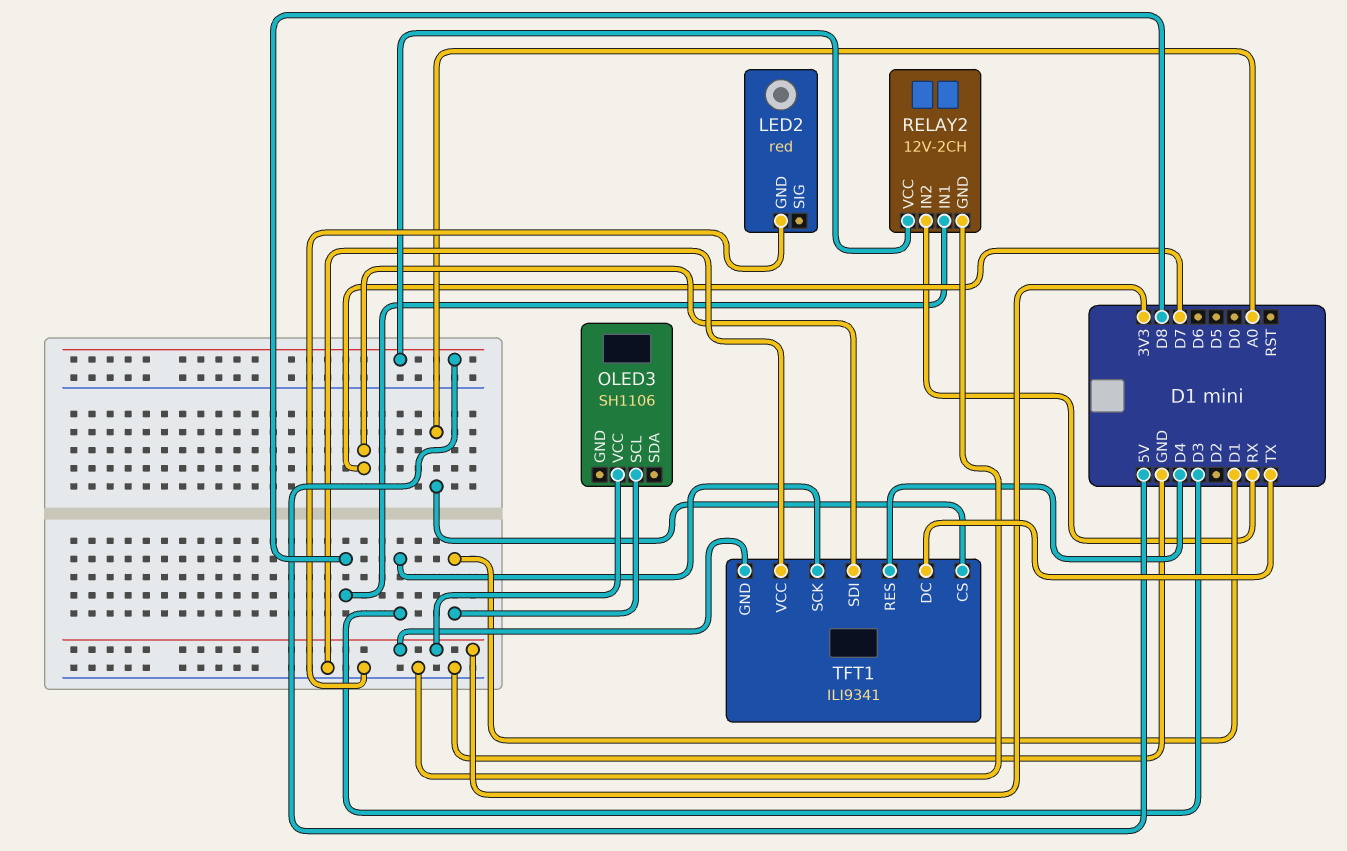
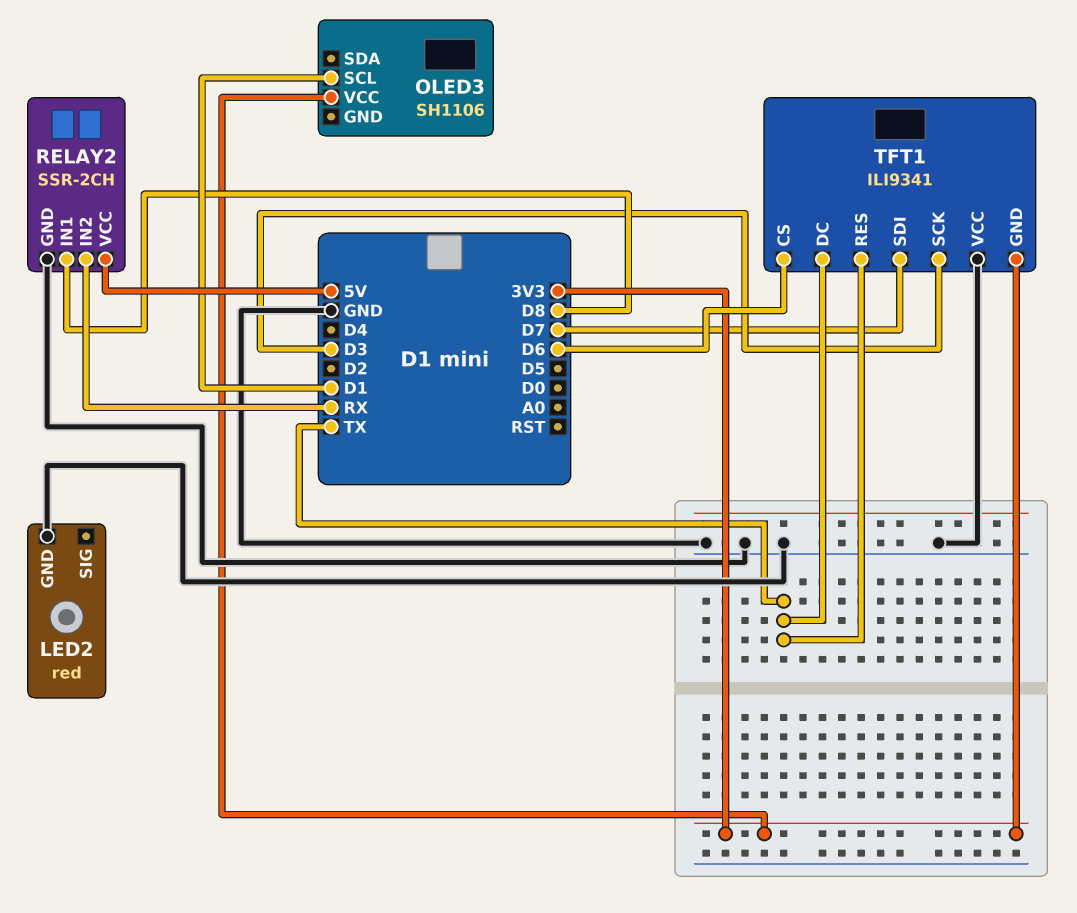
RELAY2: 12V-2CH -> SSR-2CH
TFT1 pin CS: A0 -> D6
TFT1 pin RES: D4 -> TX

